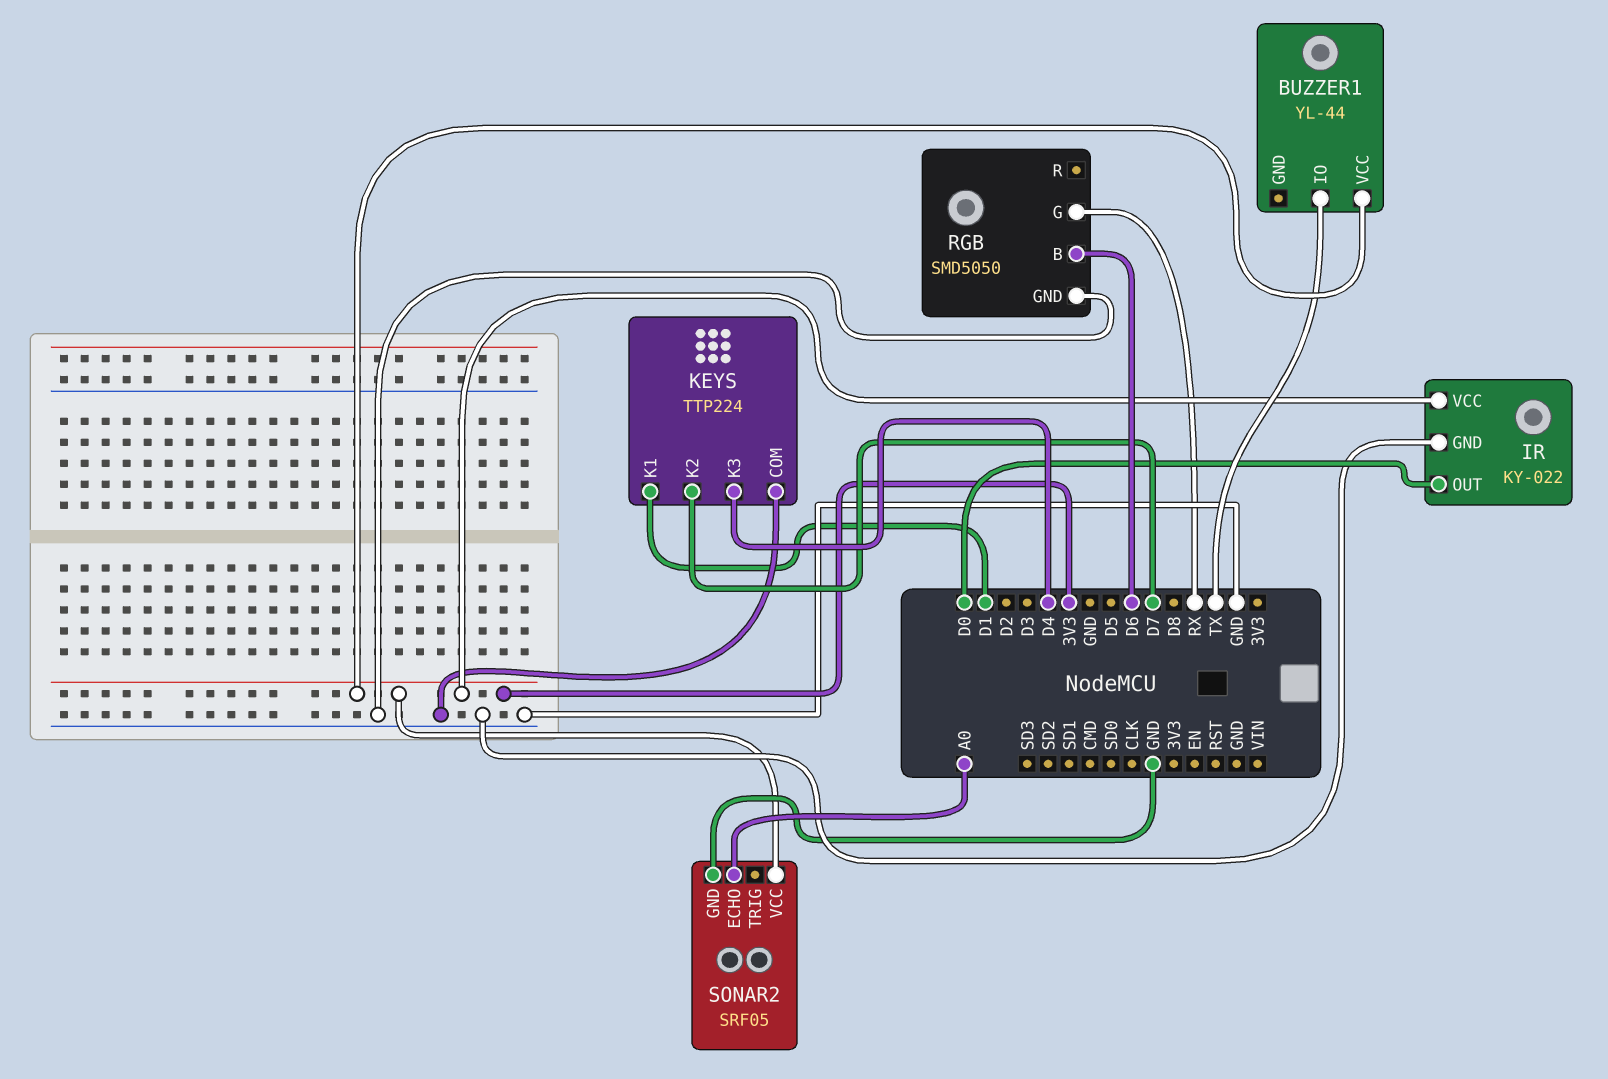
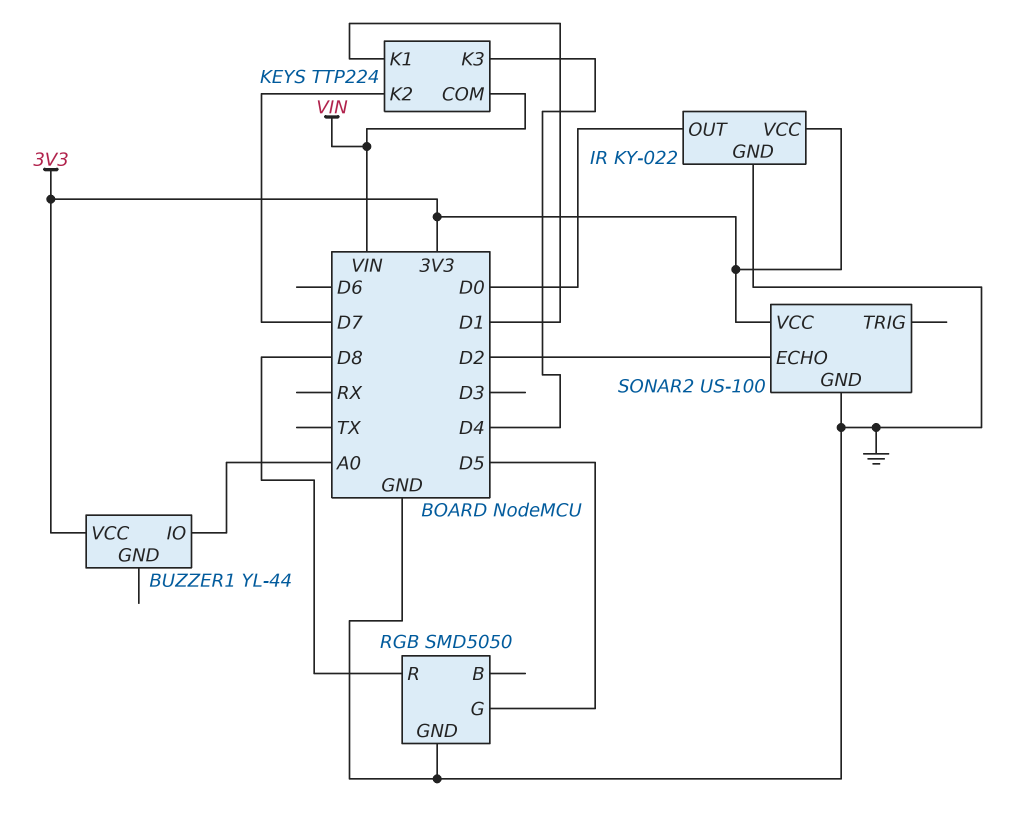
BUZZER1 pin IO: TX -> A0
KEYS pin COM: GND -> VIN
RGB pin B: D6 -> none
RGB pin G: RX -> D5
RGB pin R: none -> D8
SONAR2: SRF05 -> US-100
SONAR2 pin ECHO: A0 -> D2

